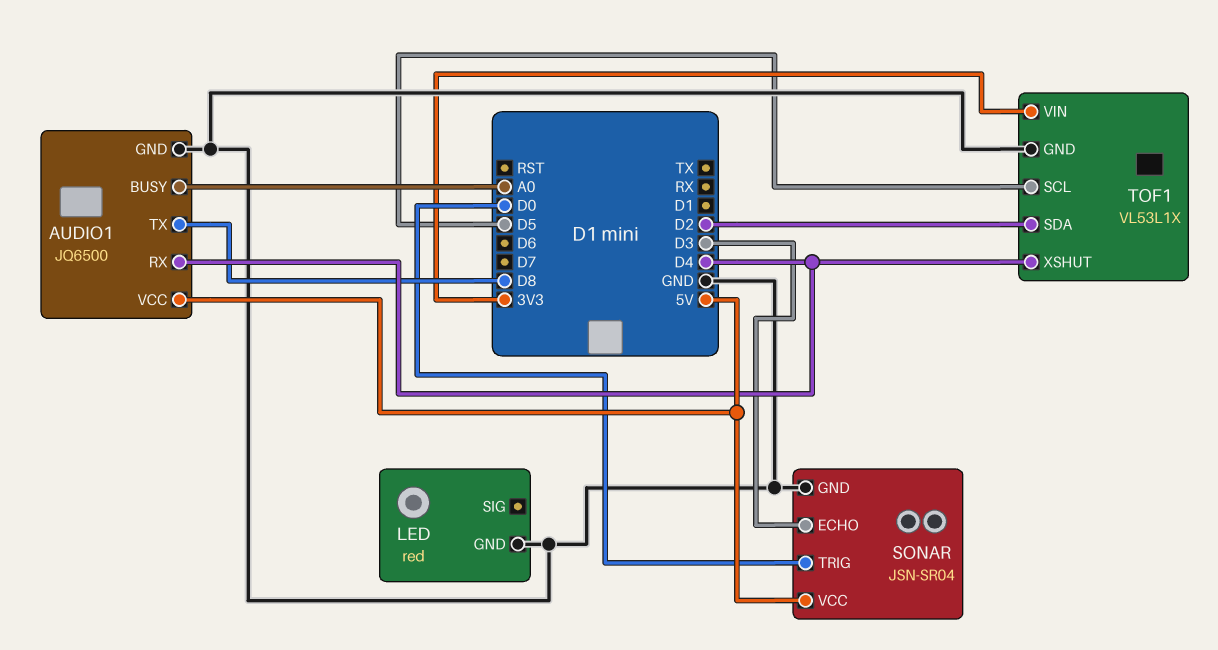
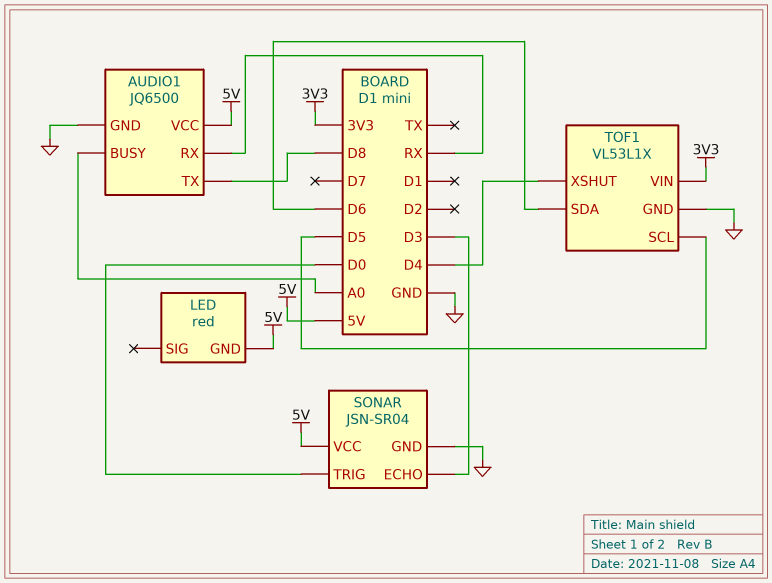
AUDIO1 pin RX: D4 -> RX
LED pin GND: GND -> 5V
TOF1 pin SDA: D2 -> D6

